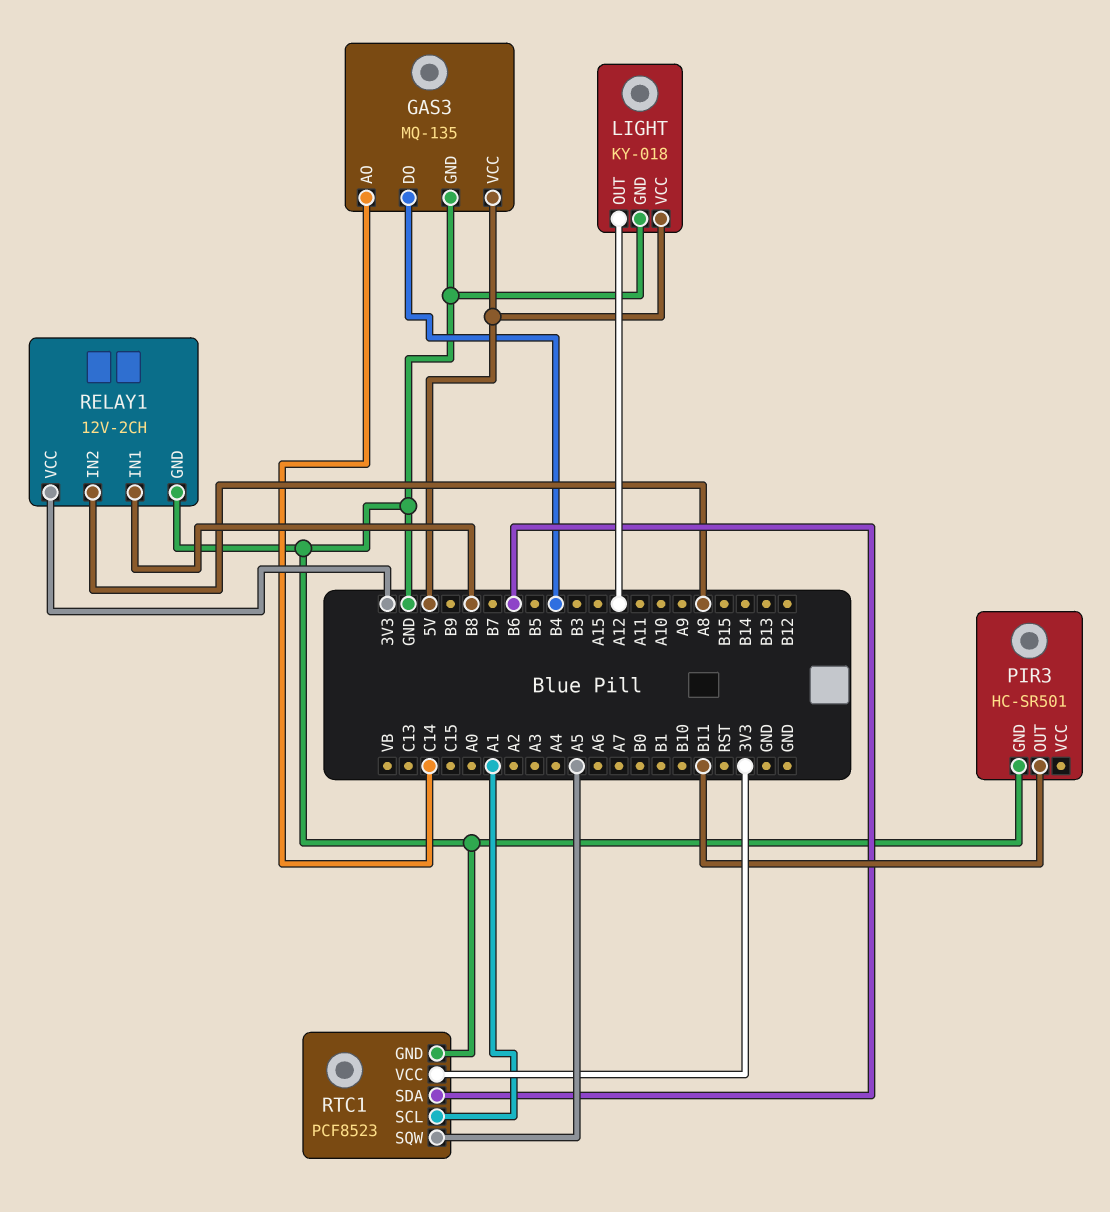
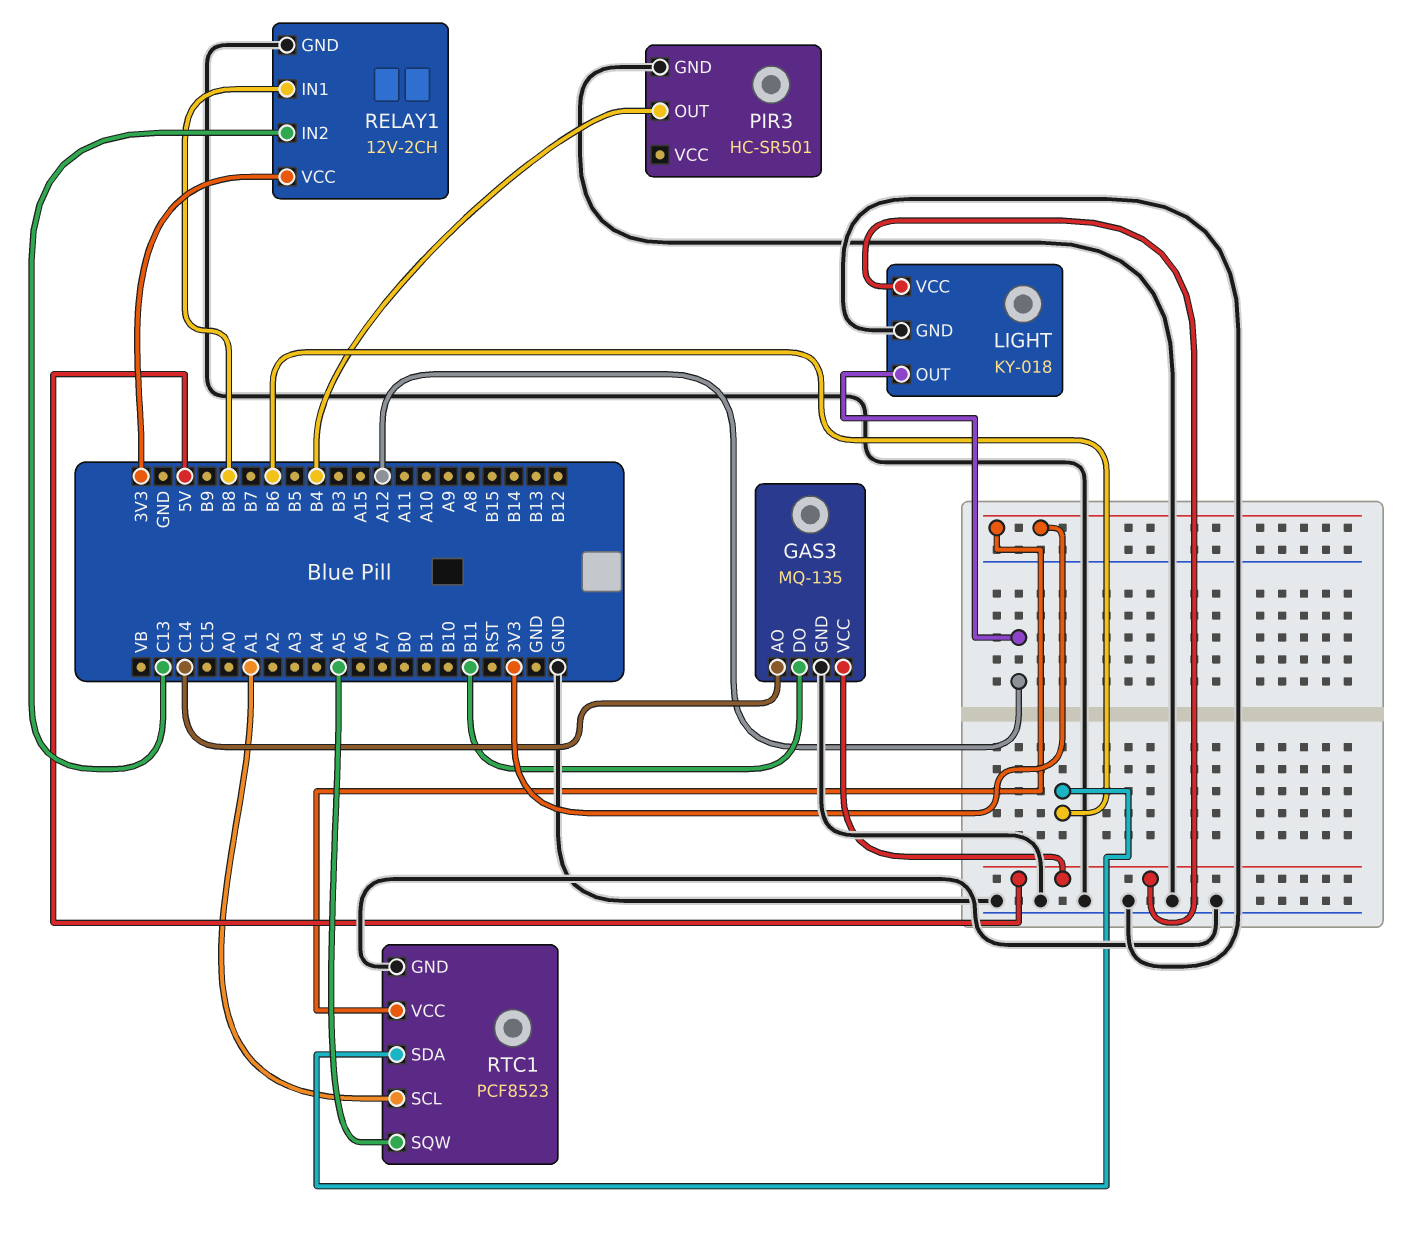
GAS3 pin DO: B4 -> B11
PIR3 pin OUT: B11 -> B4
RELAY1 pin IN2: A8 -> C13

